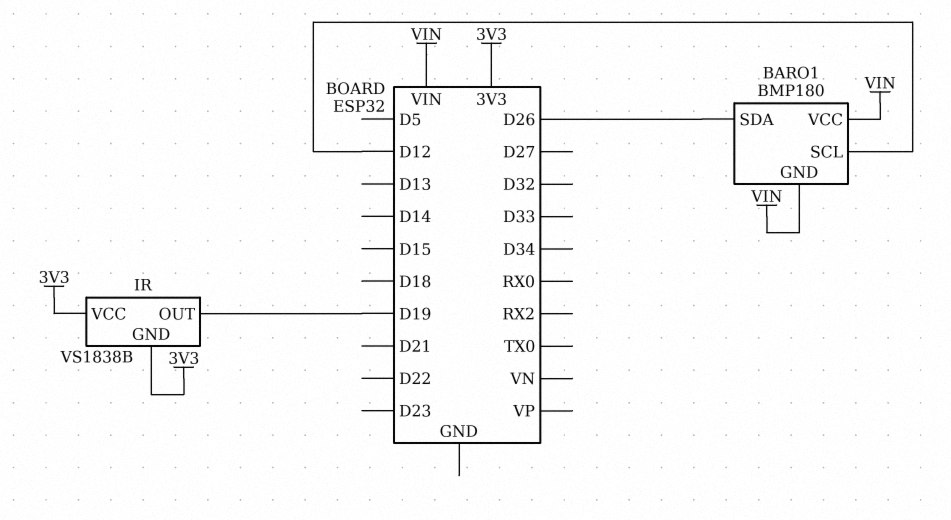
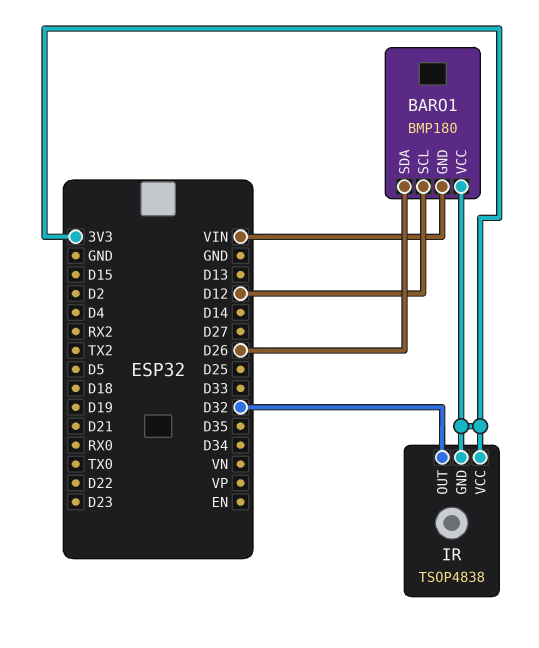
BARO1 pin VCC: VIN -> 3V3
IR: VS1838B -> TSOP4838
IR pin OUT: D19 -> D32

